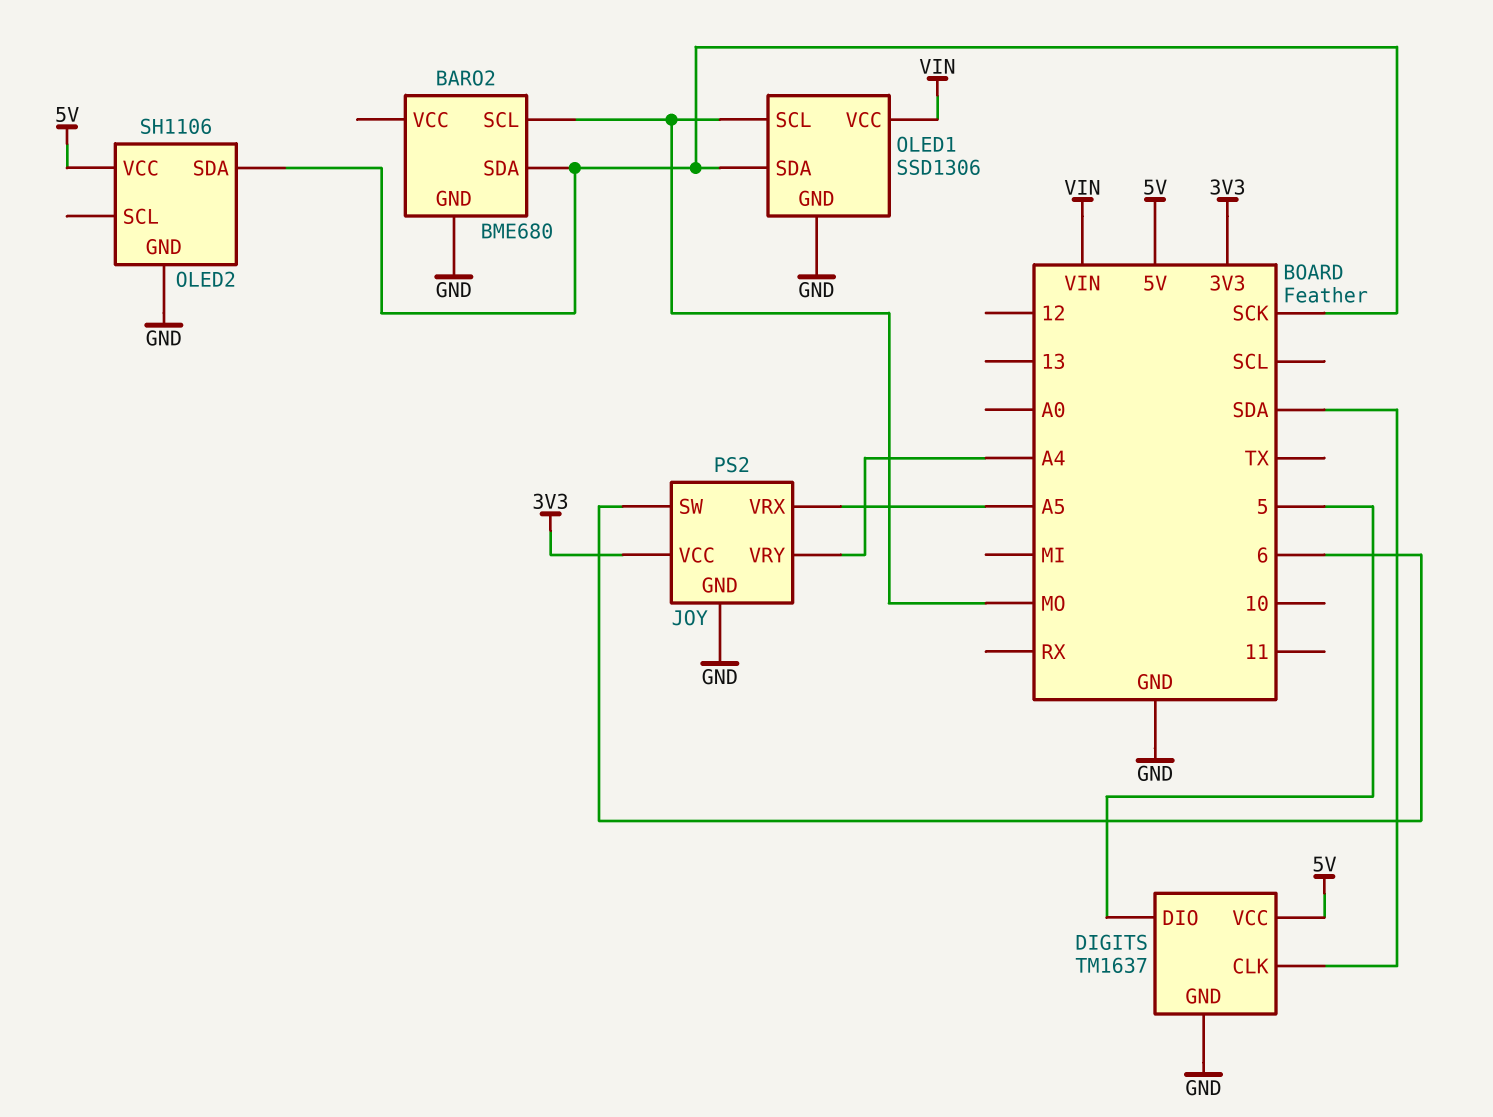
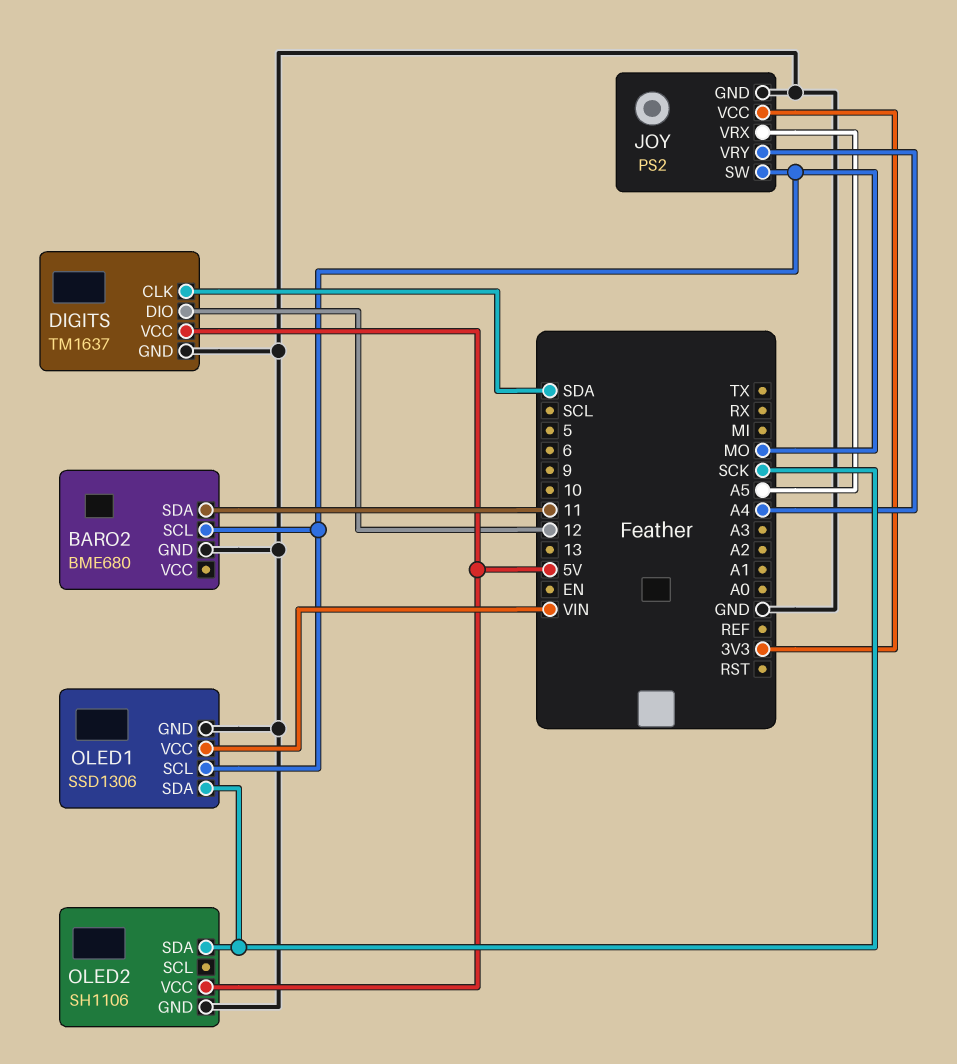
BARO2 pin SDA: SCK -> 11
DIGITS pin DIO: 5 -> 12
JOY pin SW: 6 -> MO

